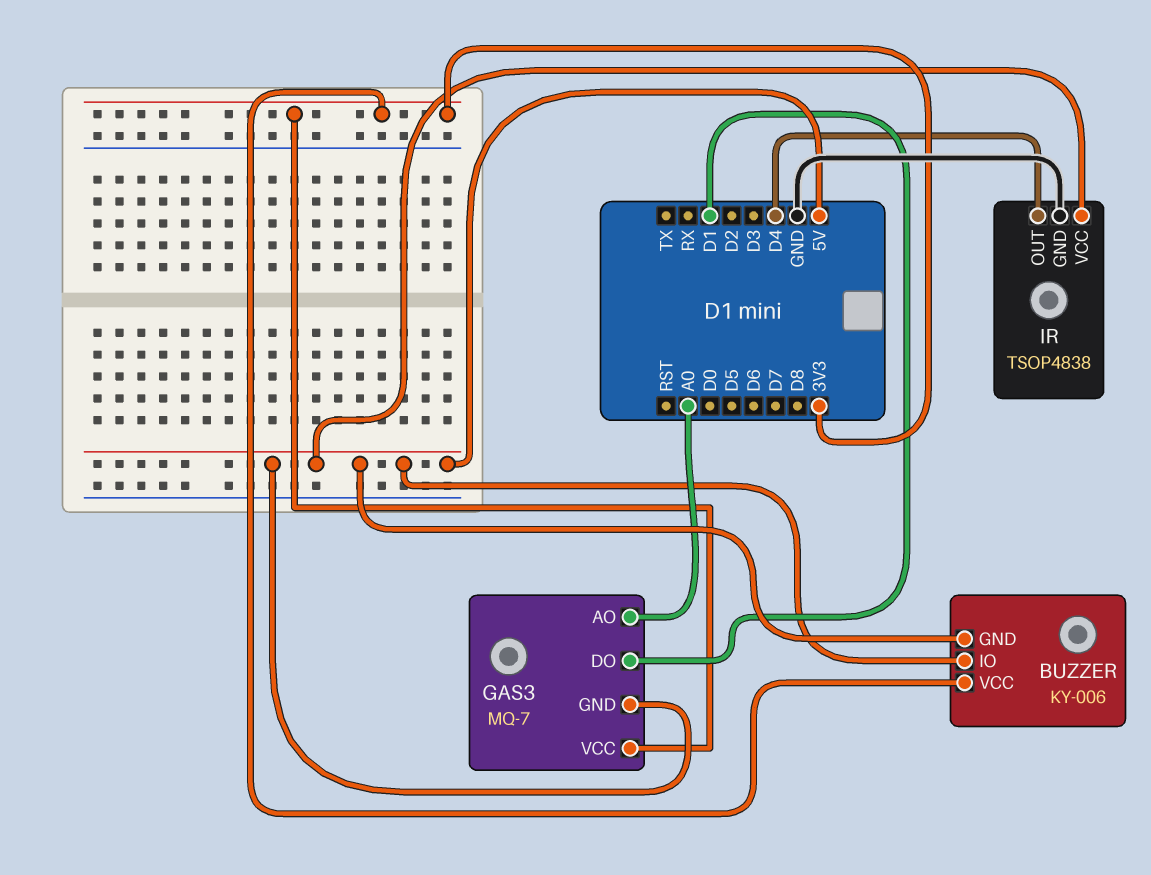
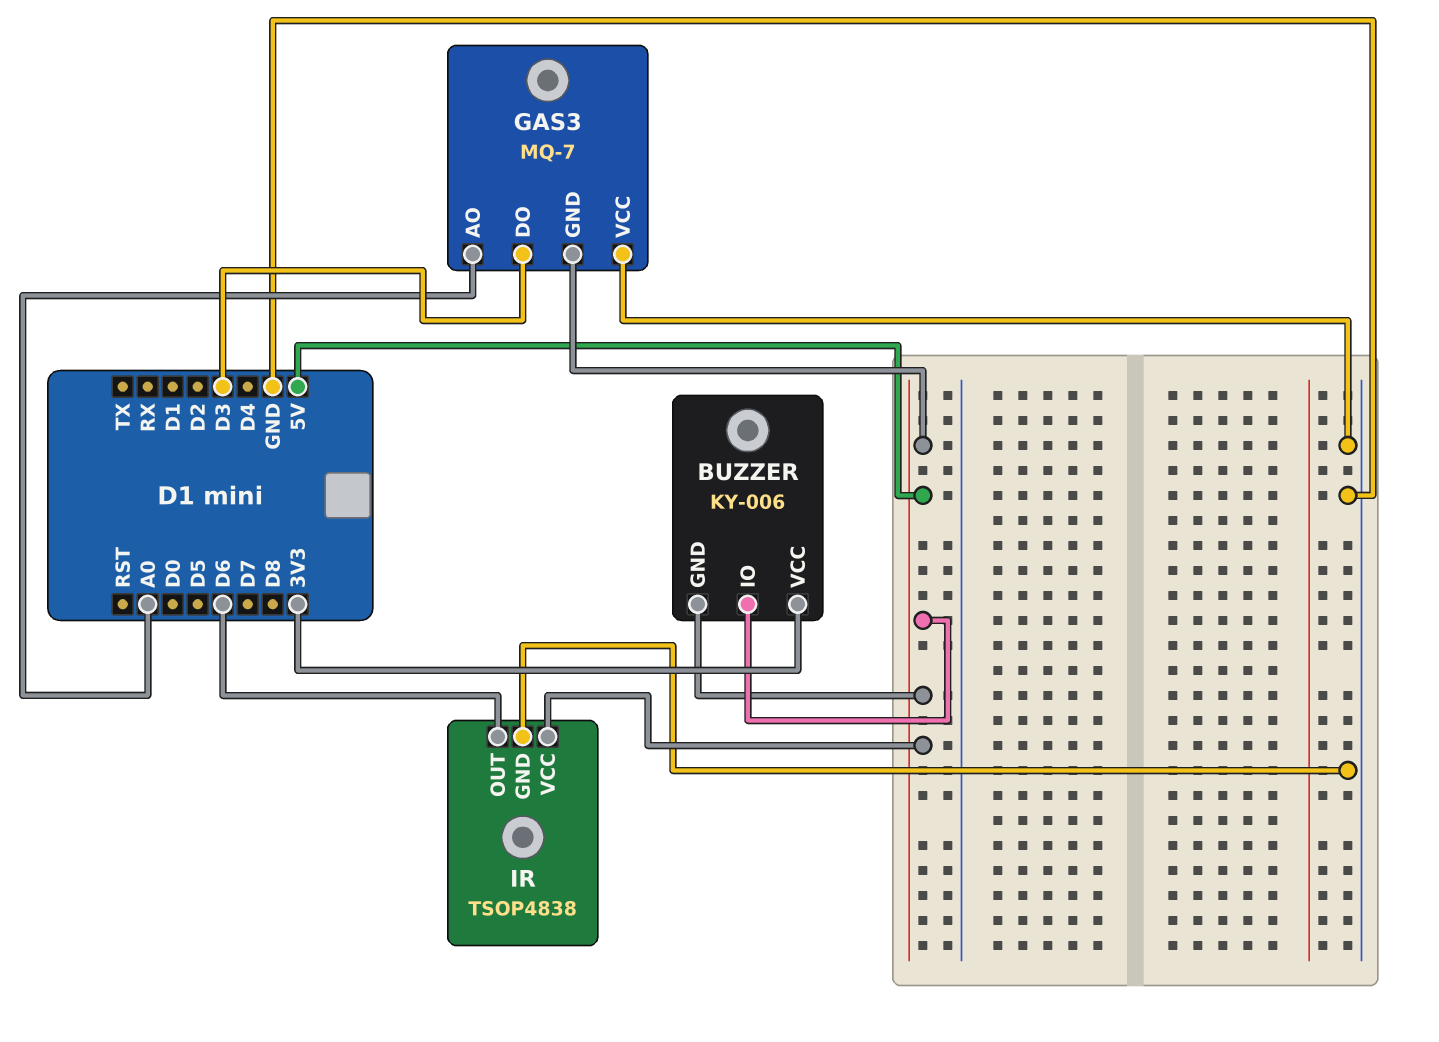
GAS3 pin DO: D1 -> D3
GAS3 pin VCC: 3V3 -> GND
IR pin OUT: D4 -> D6

